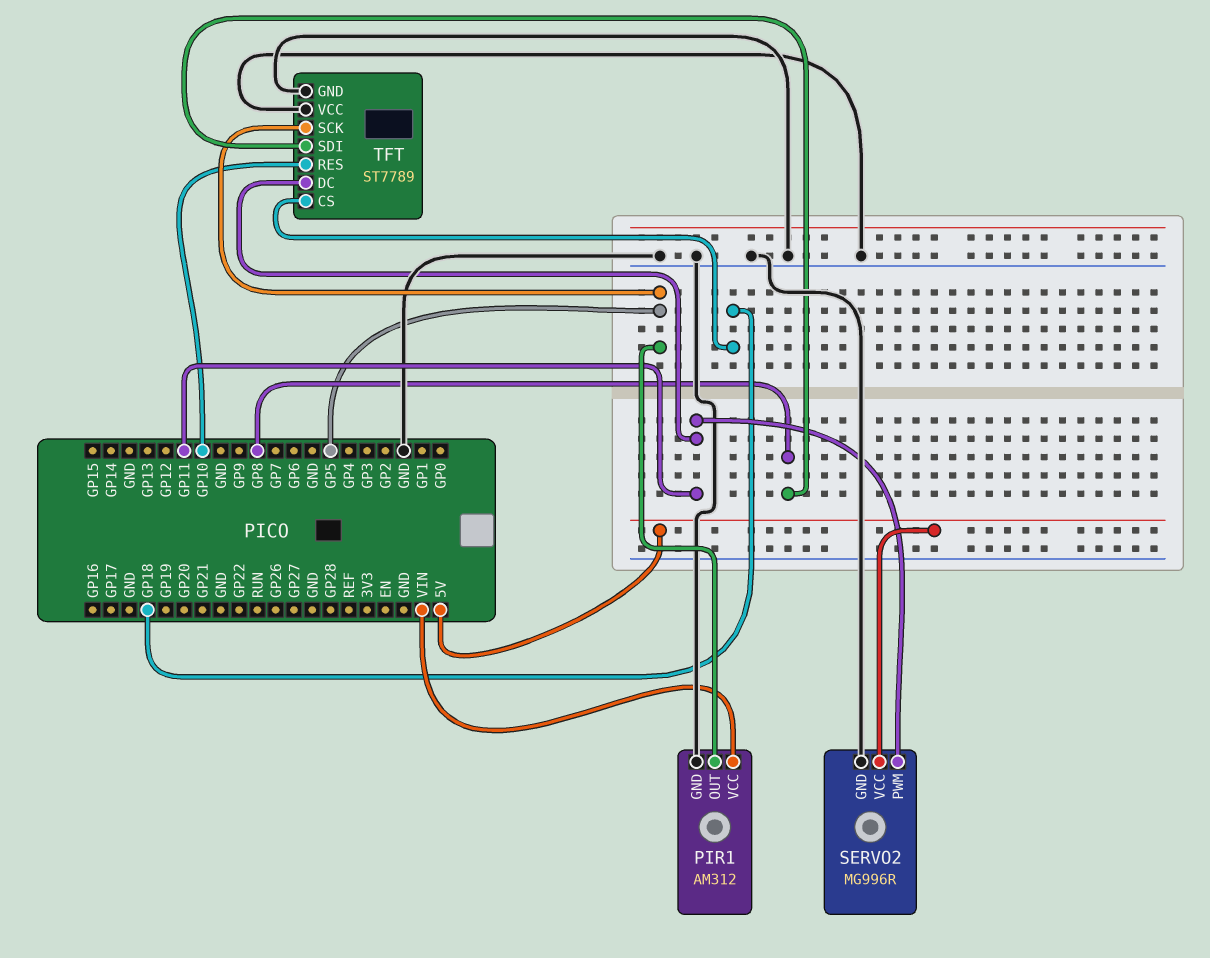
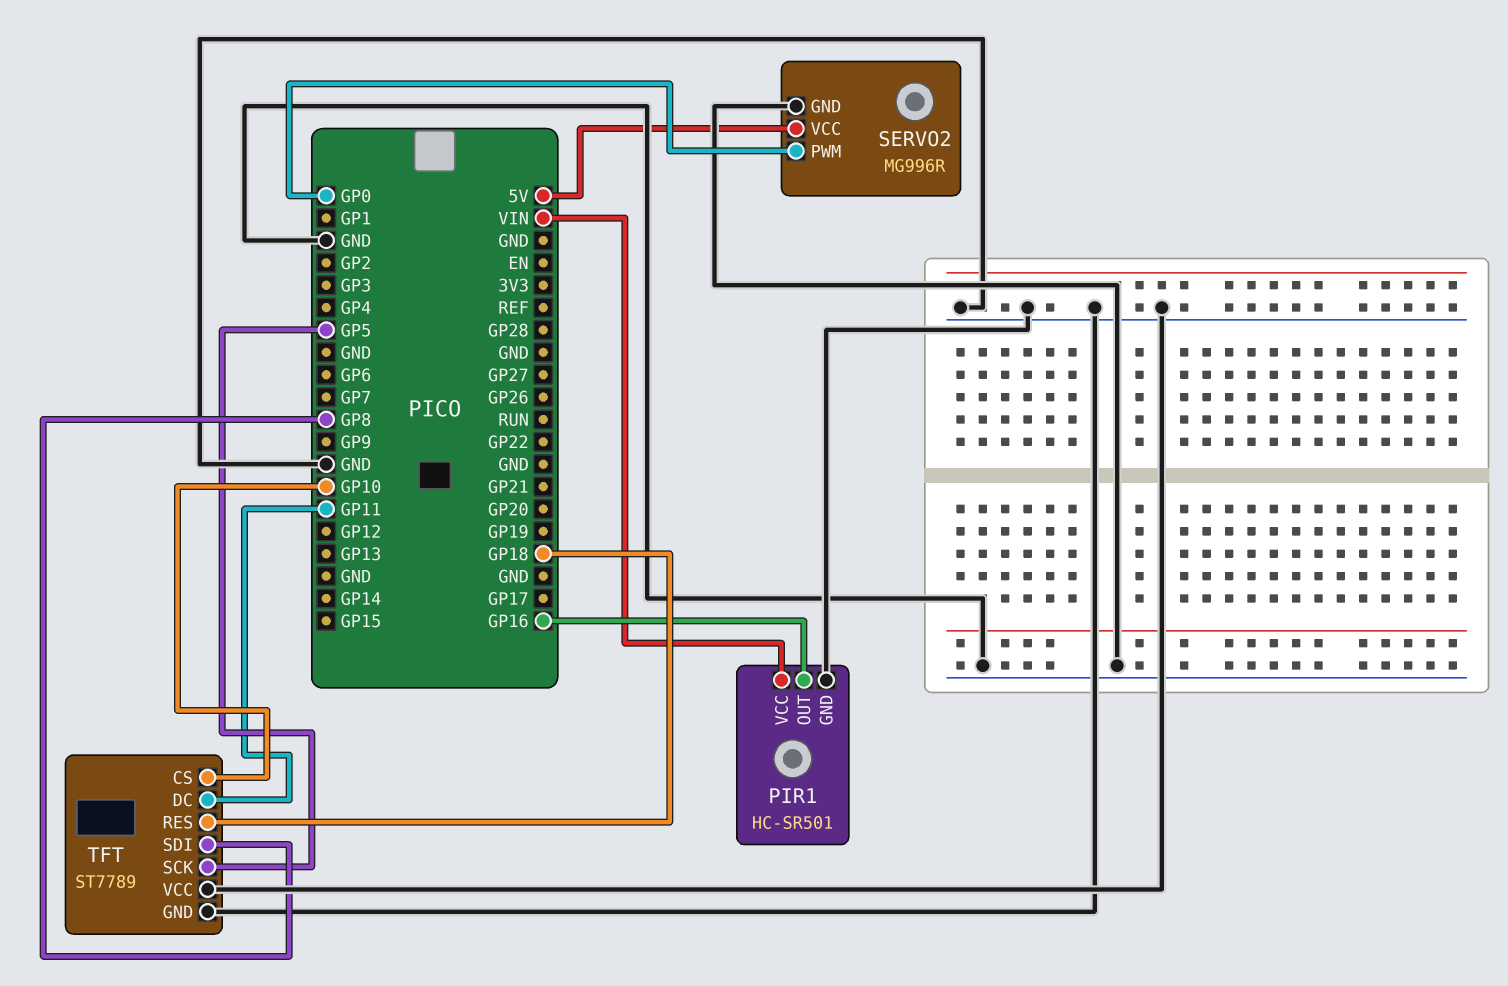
PIR1: AM312 -> HC-SR501
PIR1 pin OUT: GP5 -> GP16
SERVO2 pin PWM: GP11 -> GP0
TFT pin CS: GP18 -> GP10
TFT pin RES: GP10 -> GP18

